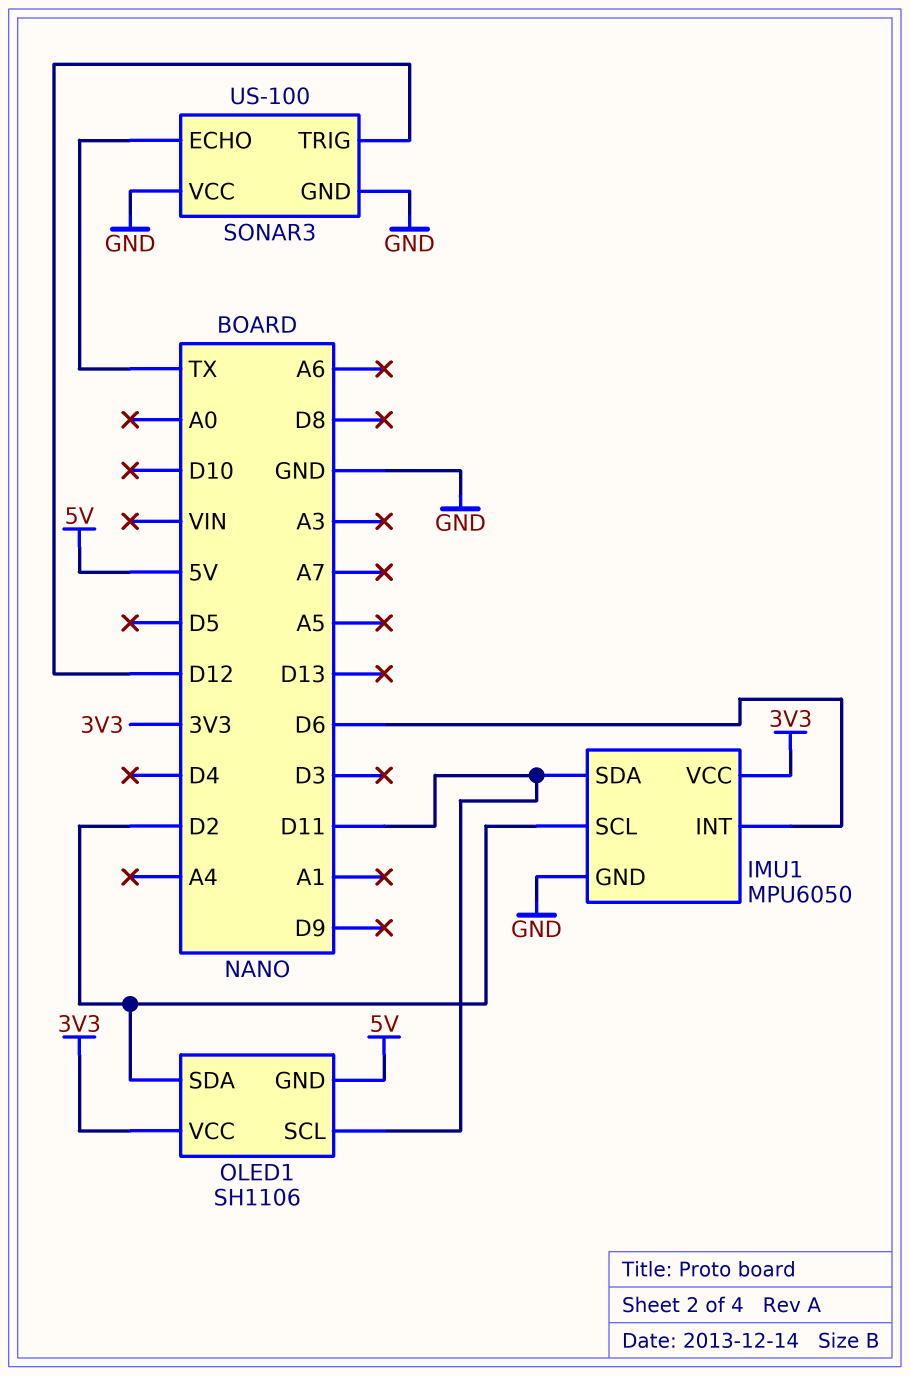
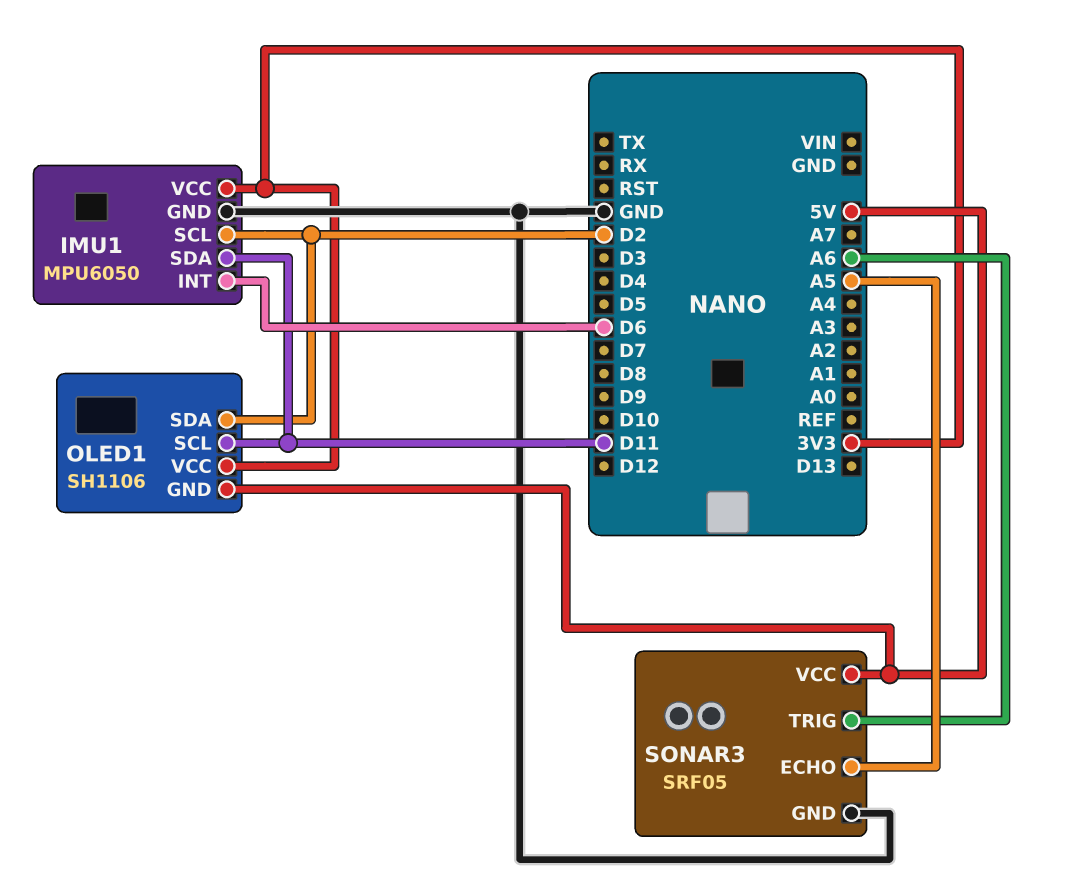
SONAR3: US-100 -> SRF05
SONAR3 pin ECHO: TX -> A5
SONAR3 pin TRIG: D12 -> A6
SONAR3 pin VCC: GND -> 5V

